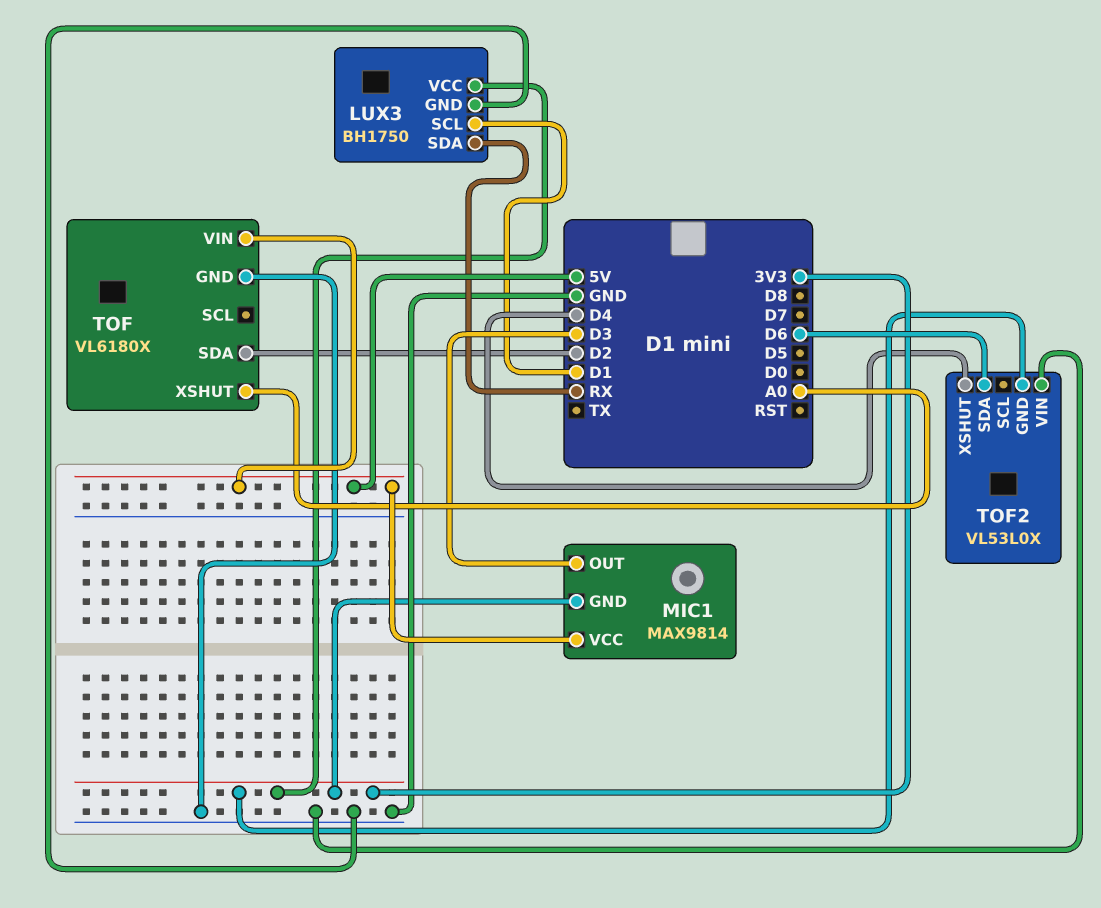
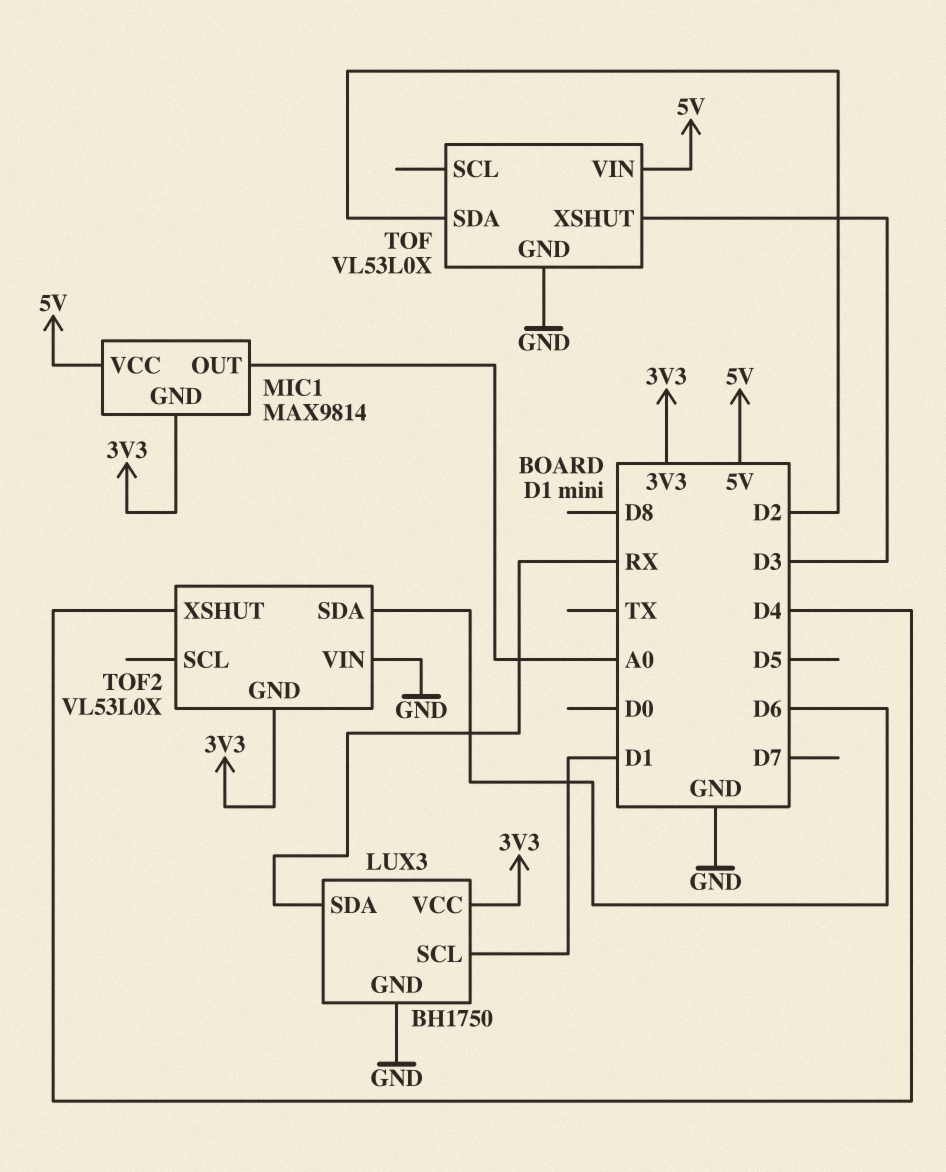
MIC1 pin OUT: D3 -> A0
TOF: VL6180X -> VL53L0X
TOF pin XSHUT: A0 -> D3

